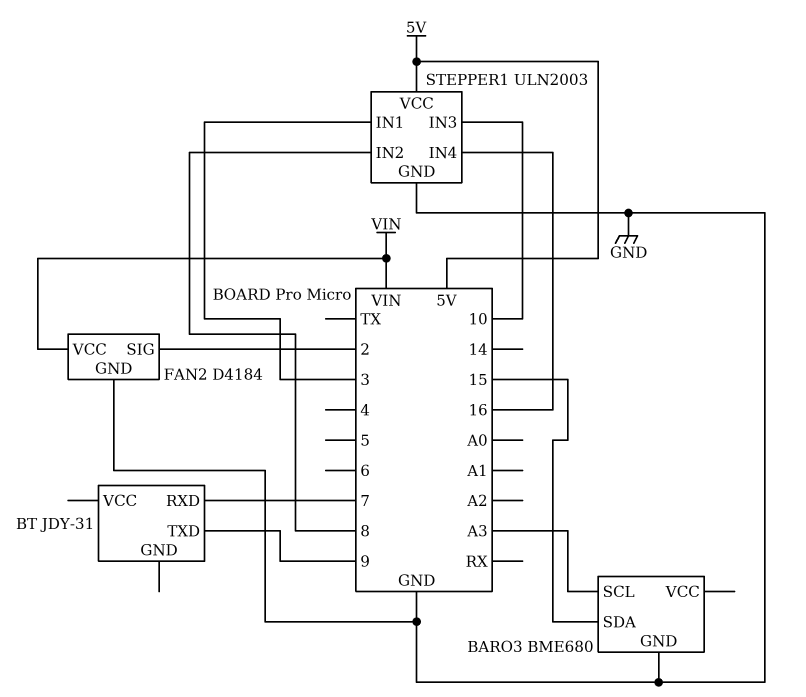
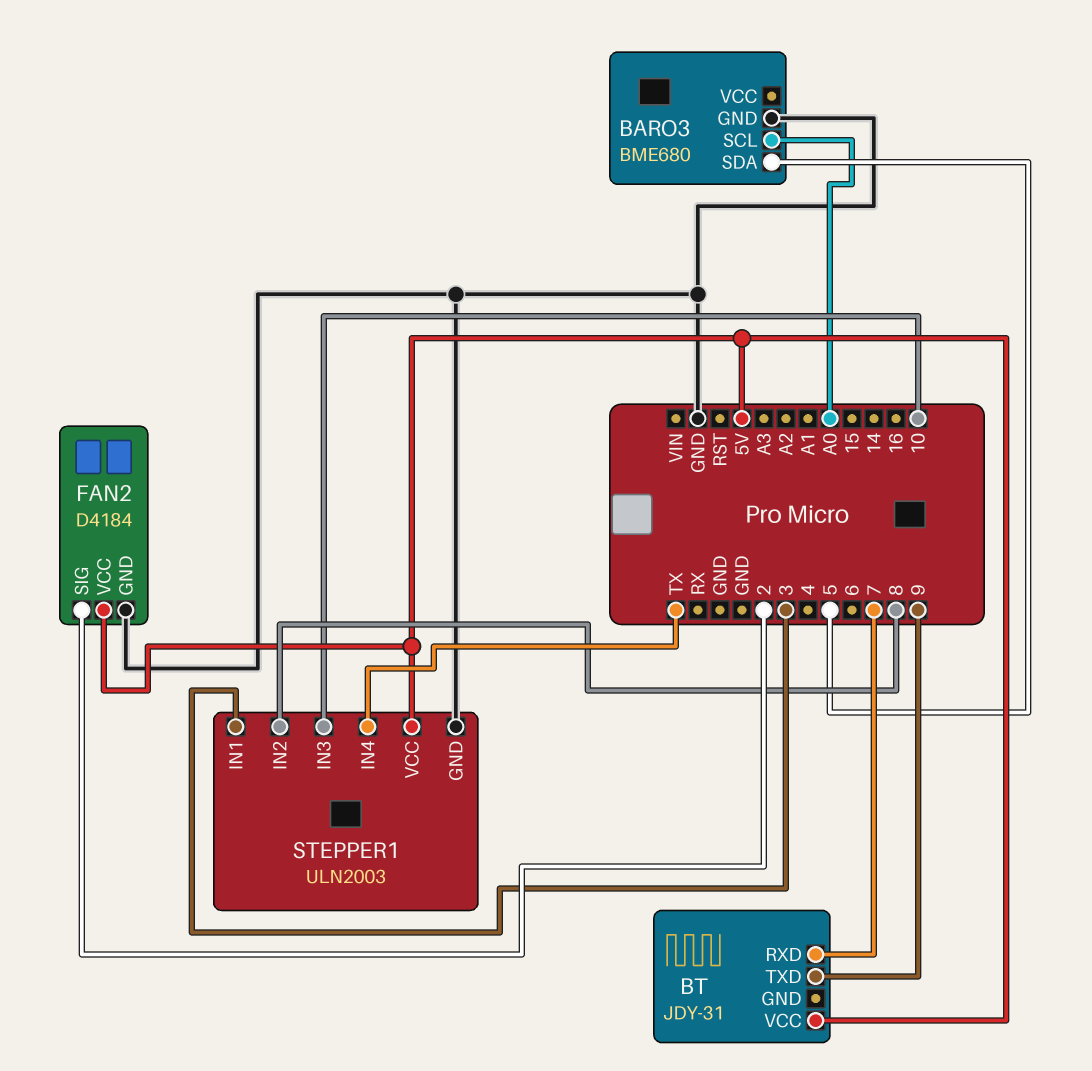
BARO3 pin SCL: A3 -> A0
BARO3 pin SDA: 15 -> 5
BT pin VCC: none -> 5V
FAN2 pin VCC: VIN -> 5V
STEPPER1 pin IN4: 16 -> TX

